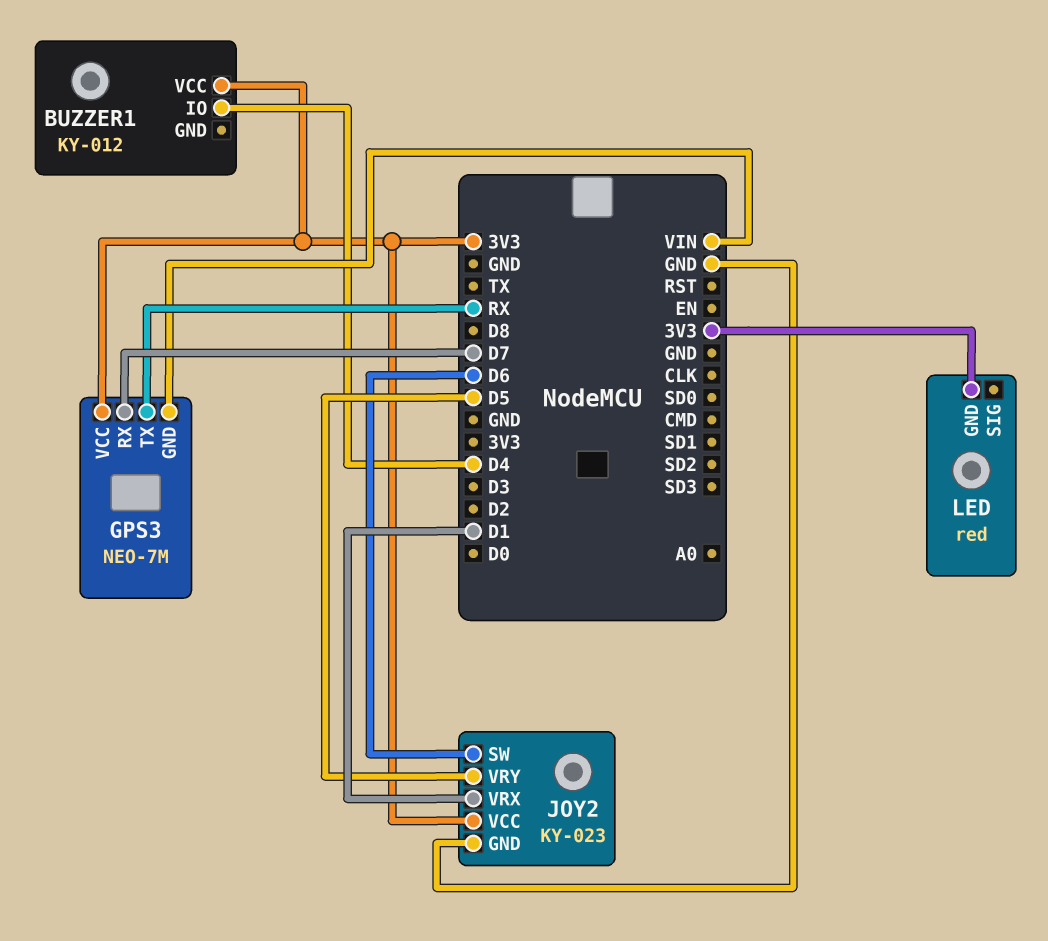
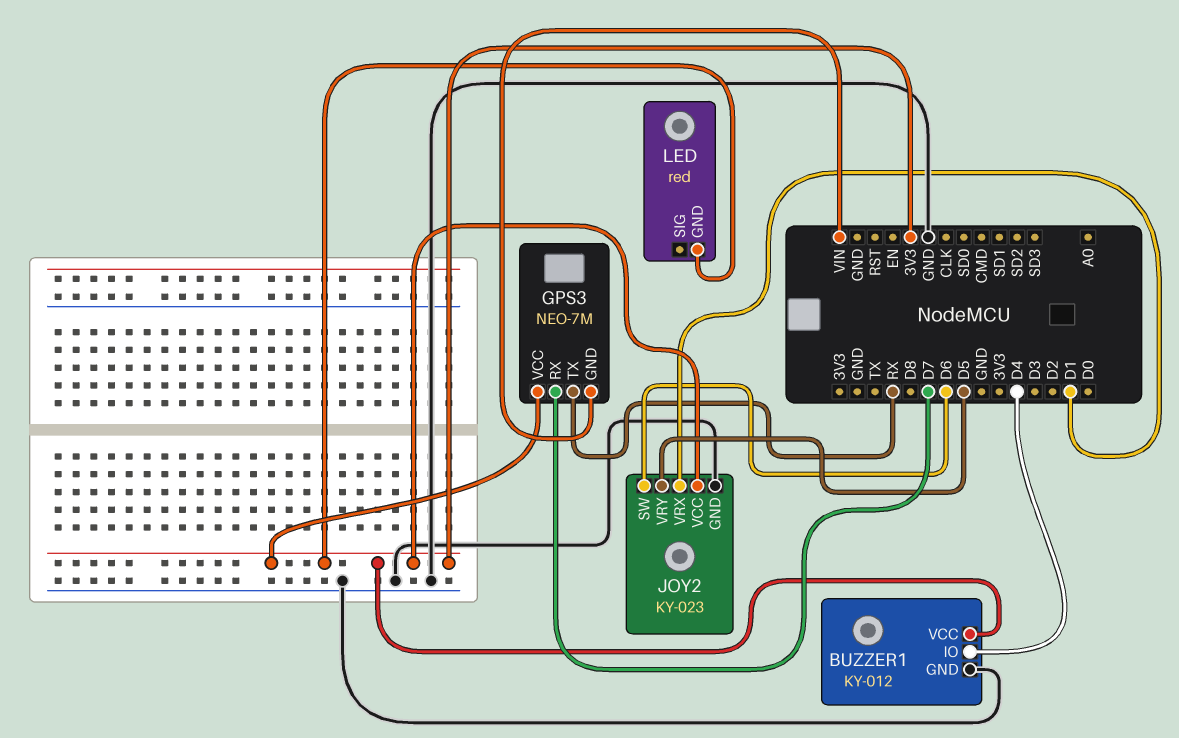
BUZZER1 pin GND: none -> GND

